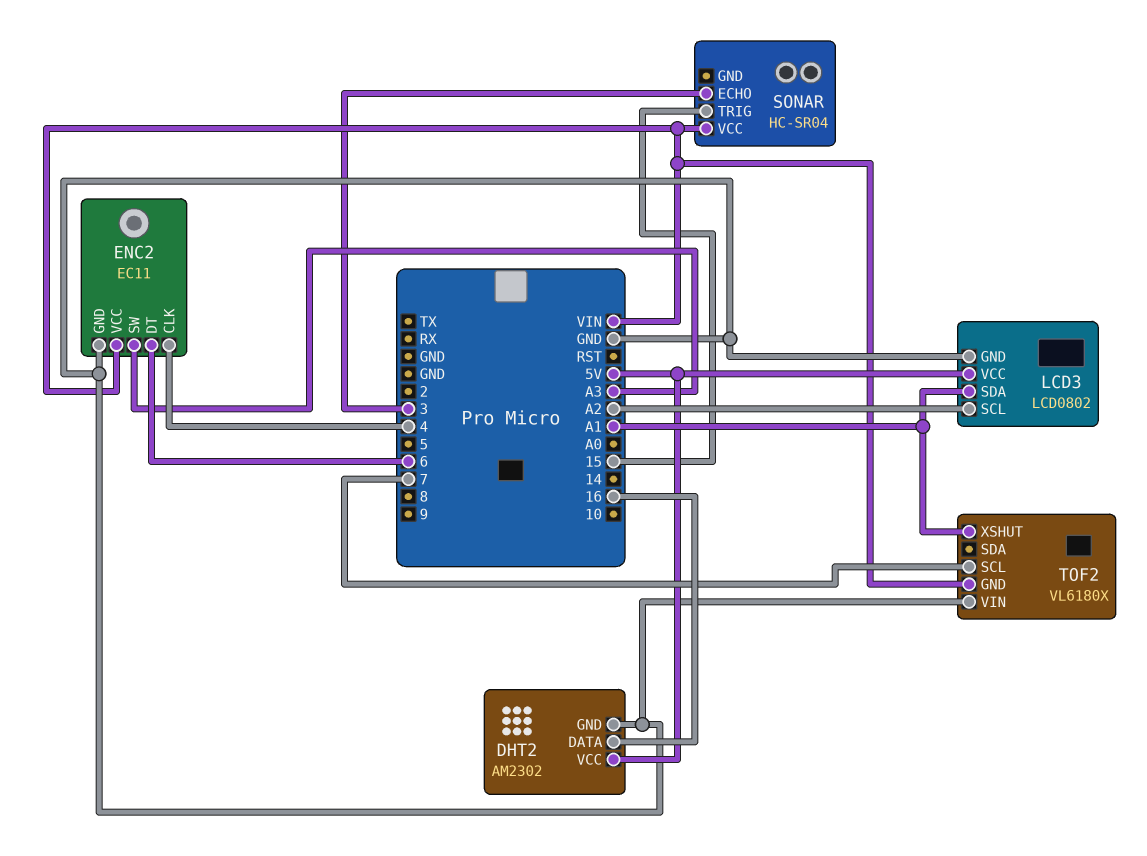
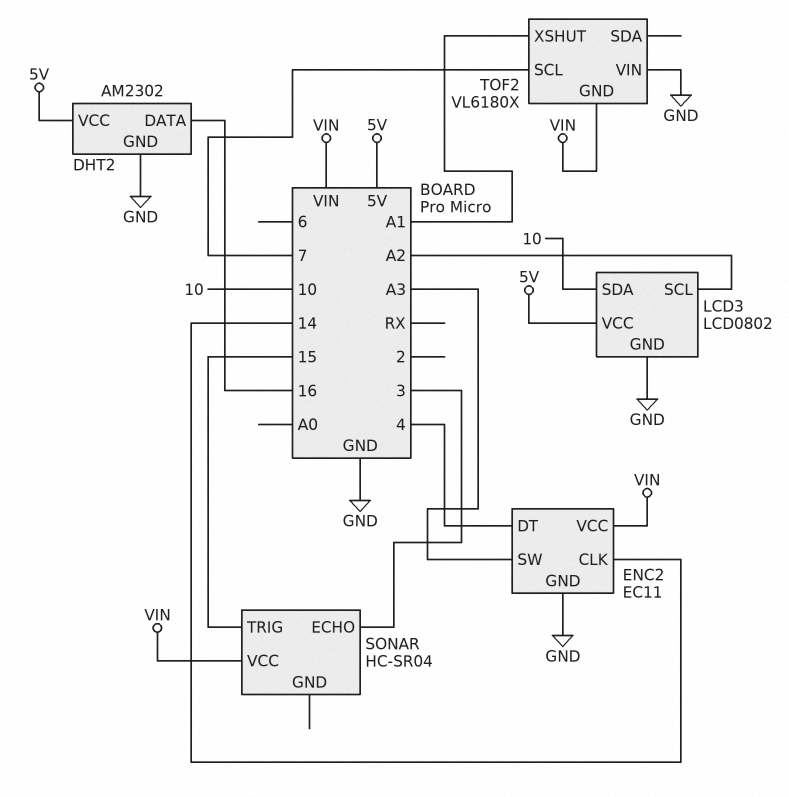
ENC2 pin CLK: 4 -> 14
ENC2 pin DT: 6 -> 4
LCD3 pin SDA: A1 -> 10

